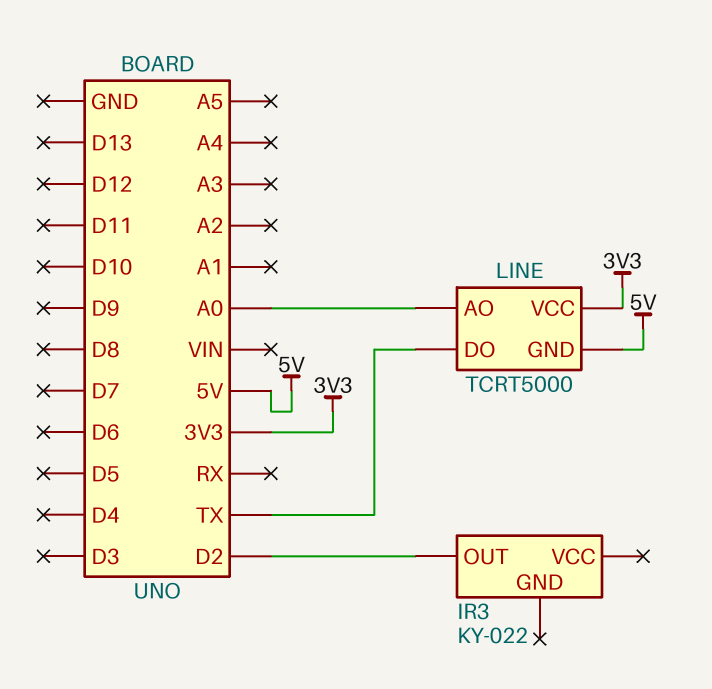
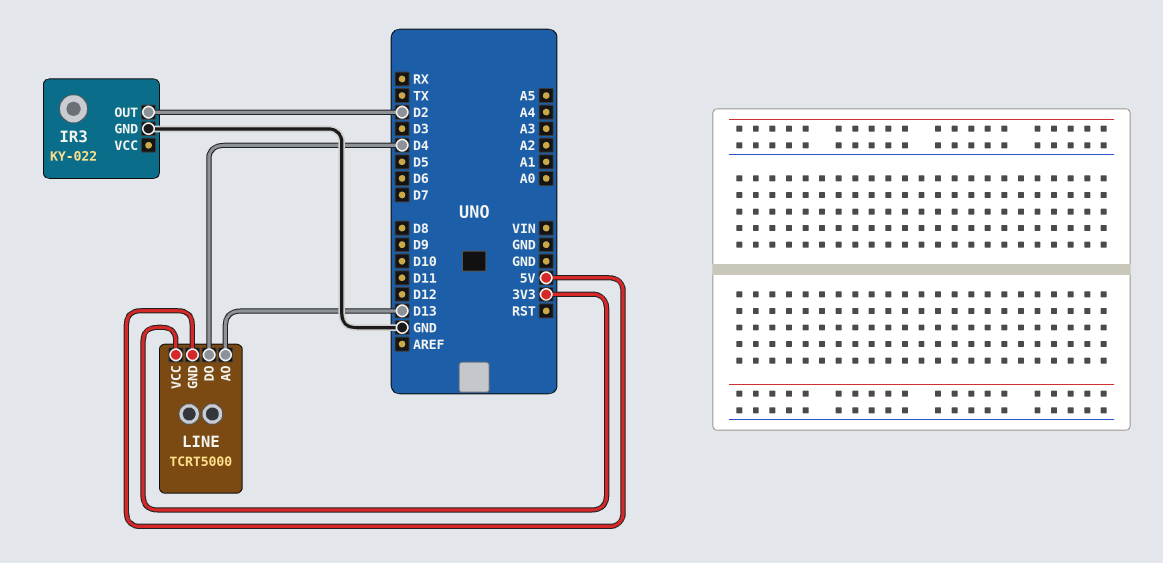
IR3 pin GND: none -> GND
LINE pin AO: A0 -> D13
LINE pin DO: TX -> D4

